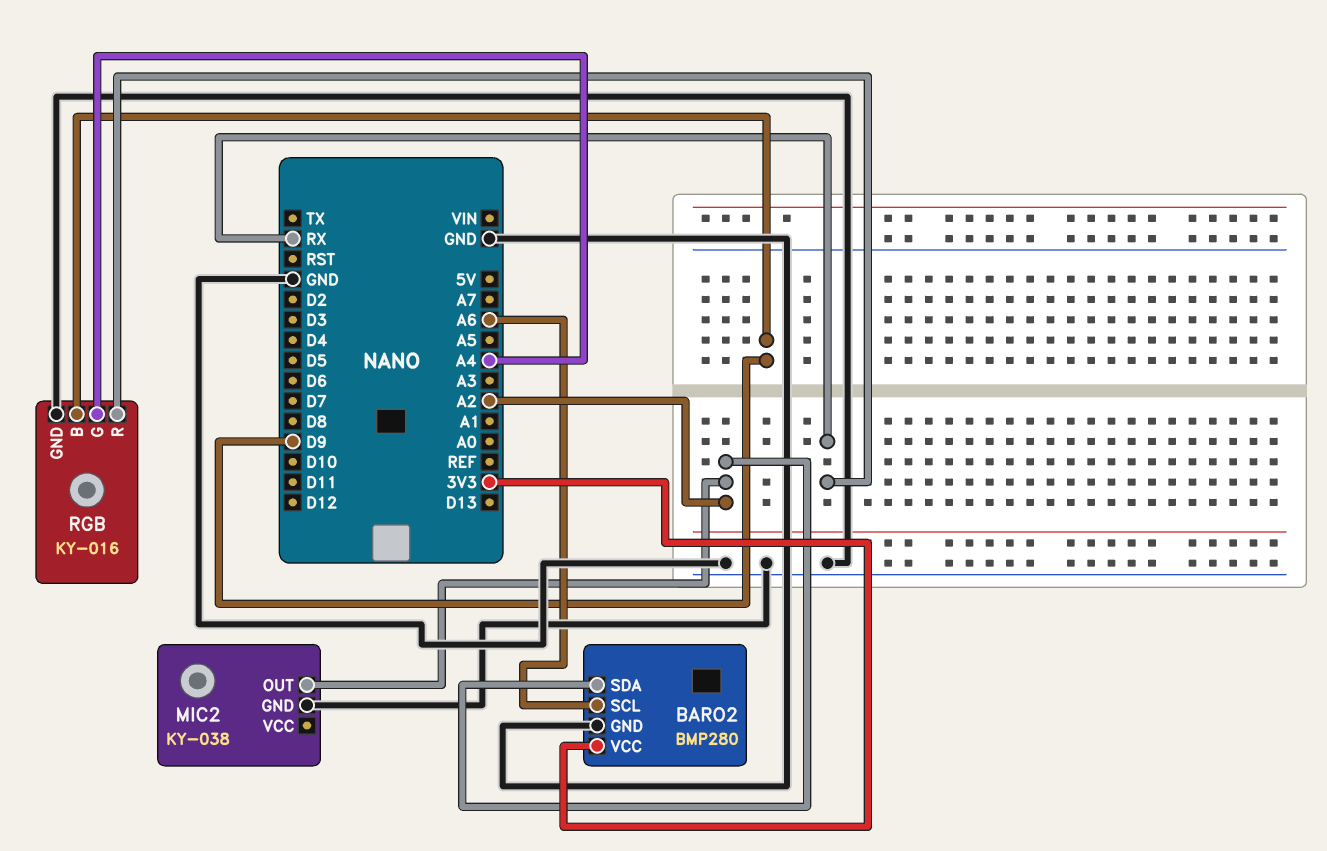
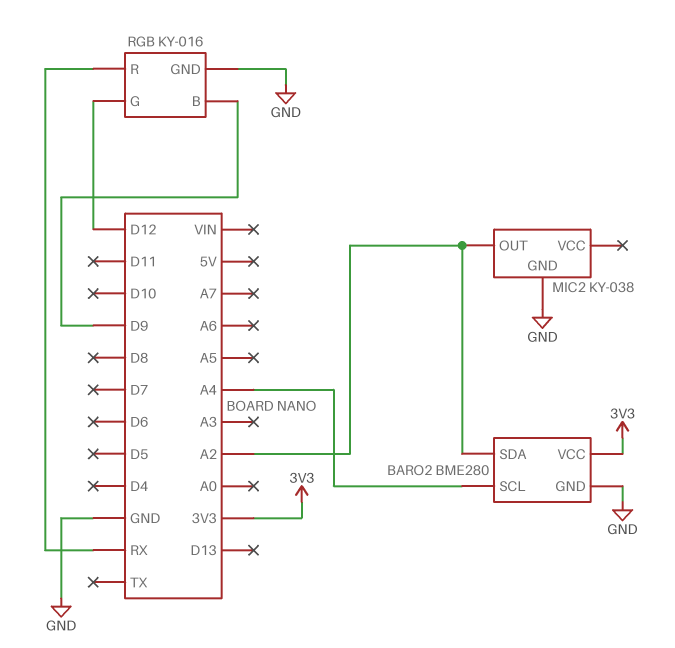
BARO2: BMP280 -> BME280
BARO2 pin SCL: A6 -> A4
RGB pin G: A4 -> D12

